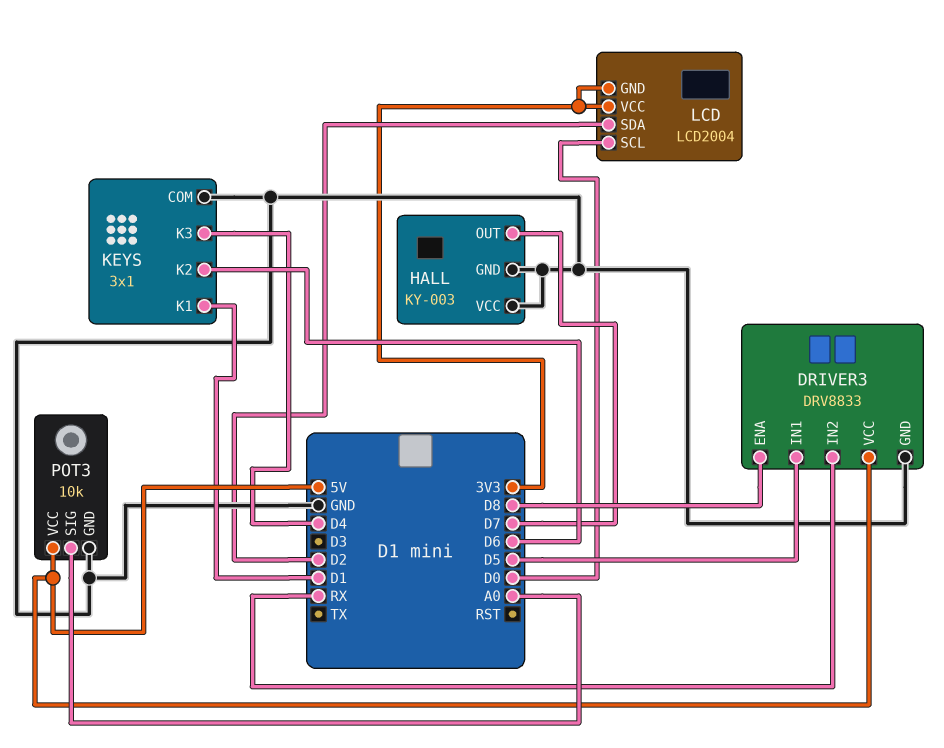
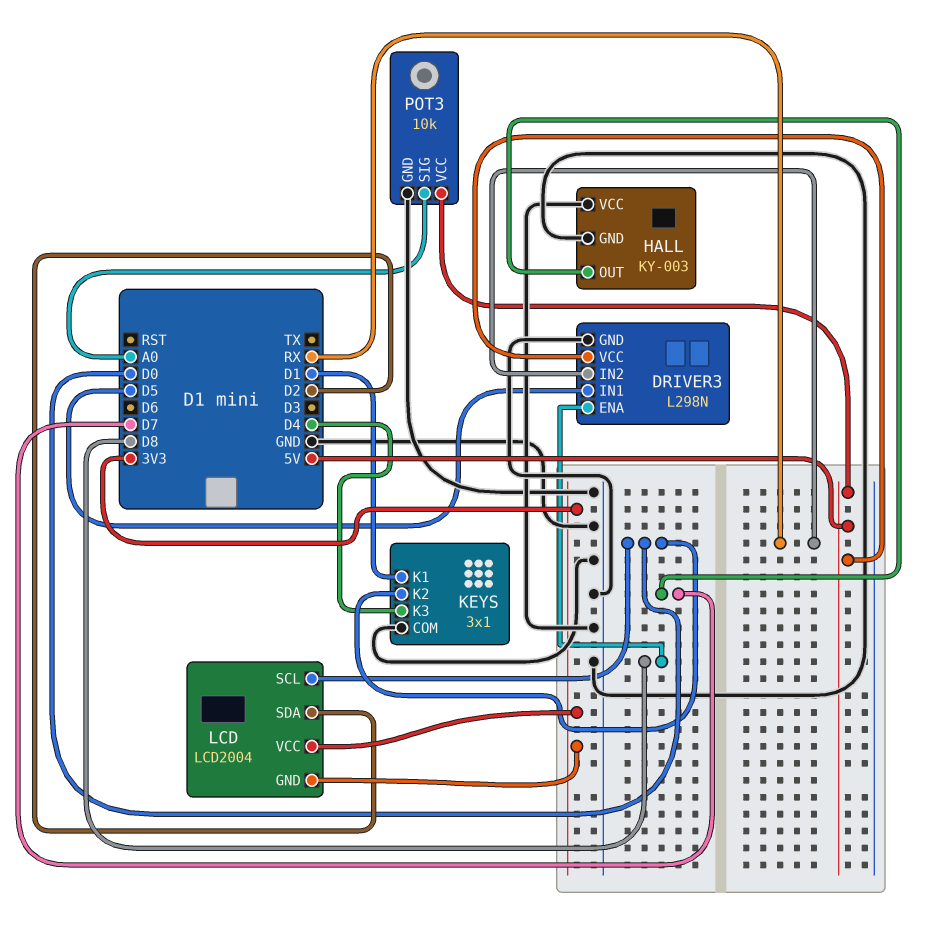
DRIVER3: DRV8833 -> L298N
KEYS pin K2: D6 -> D0

